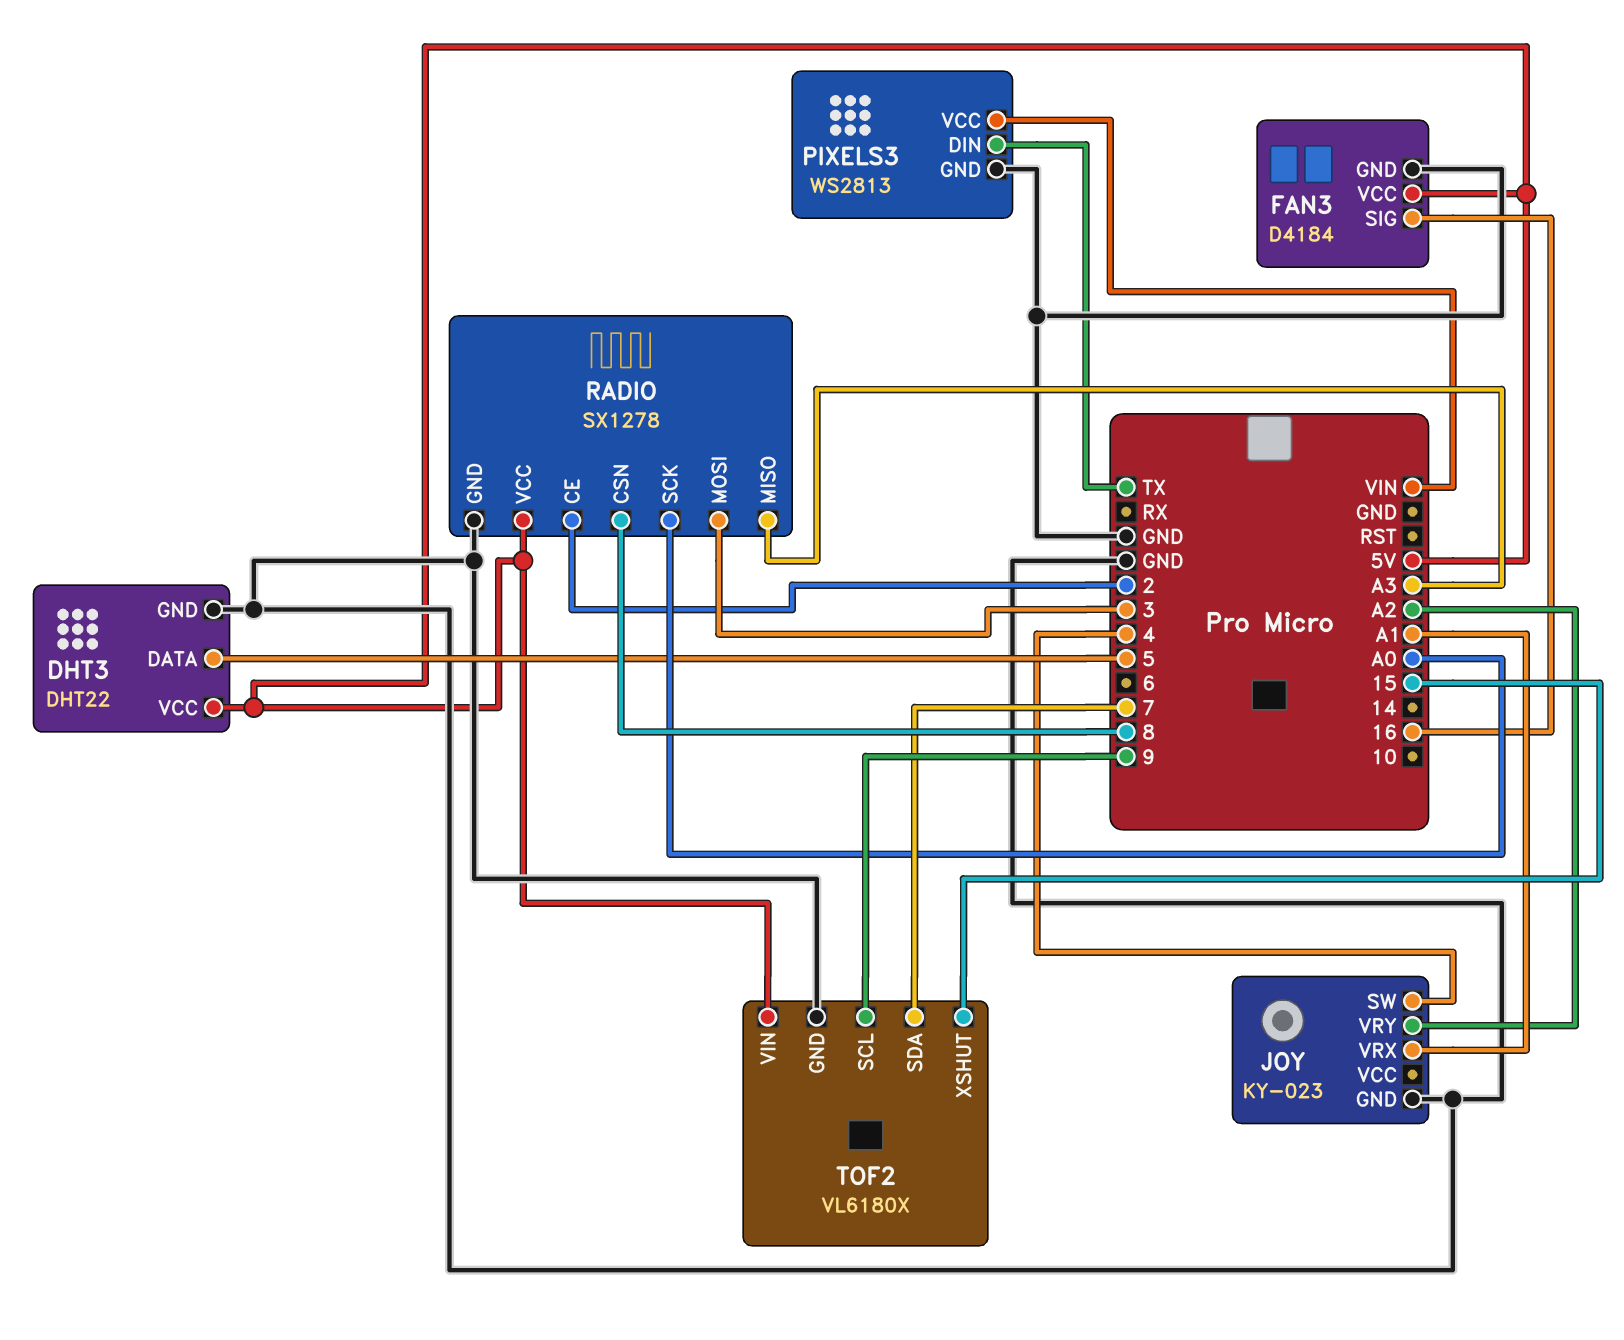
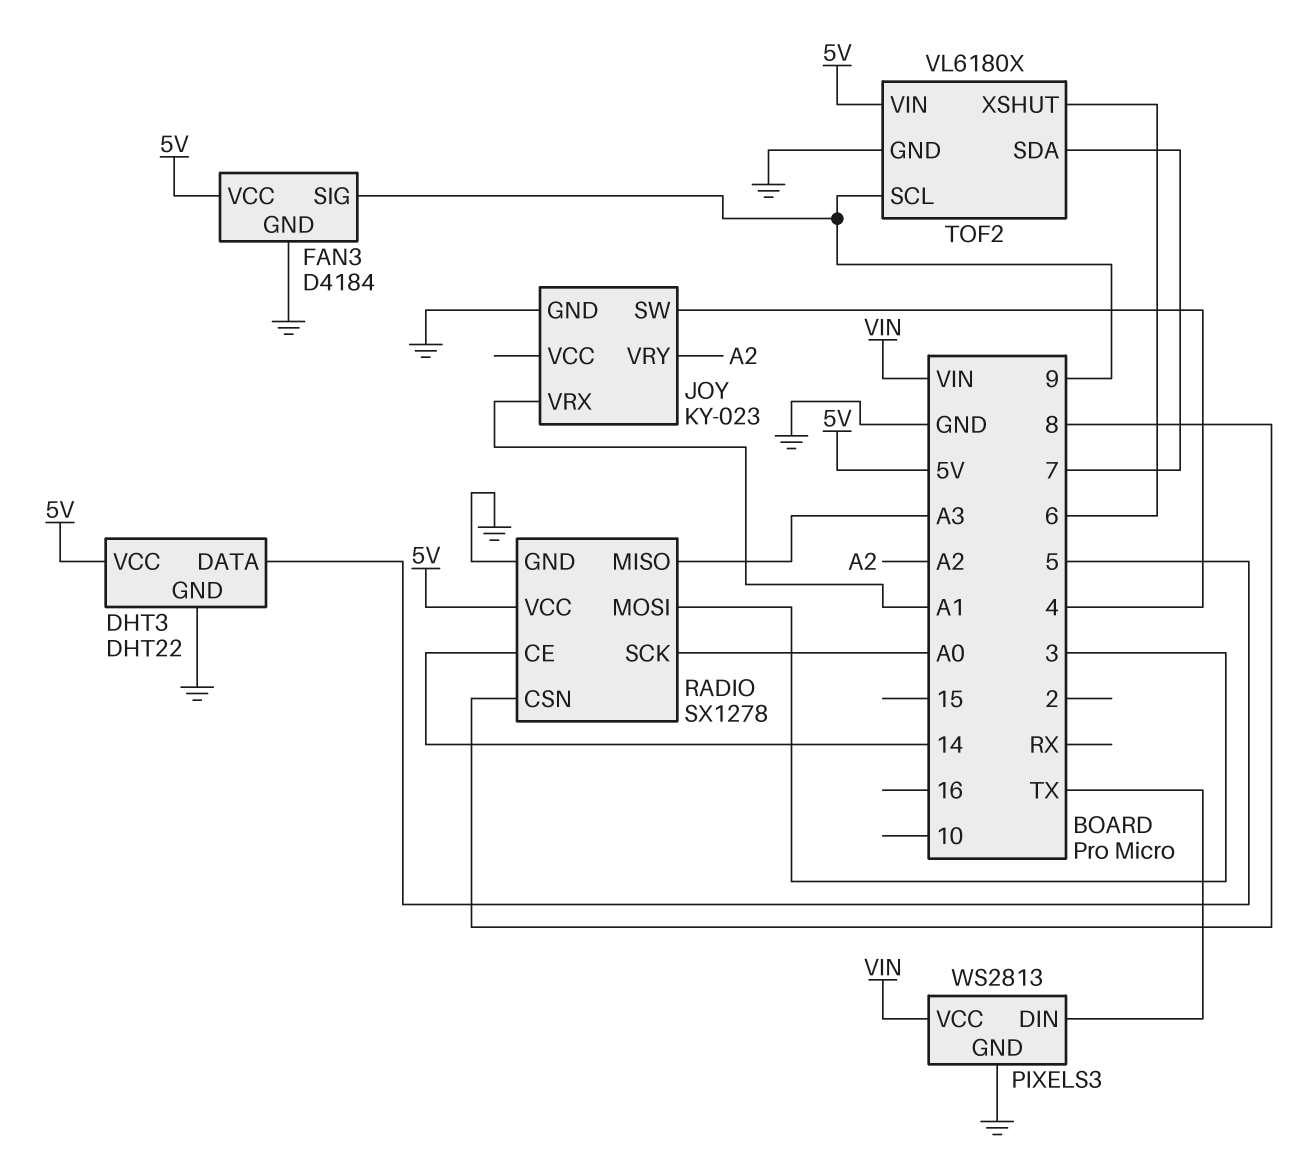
FAN3 pin SIG: 16 -> 9
RADIO pin CE: 2 -> 14
TOF2 pin XSHUT: 15 -> 6

